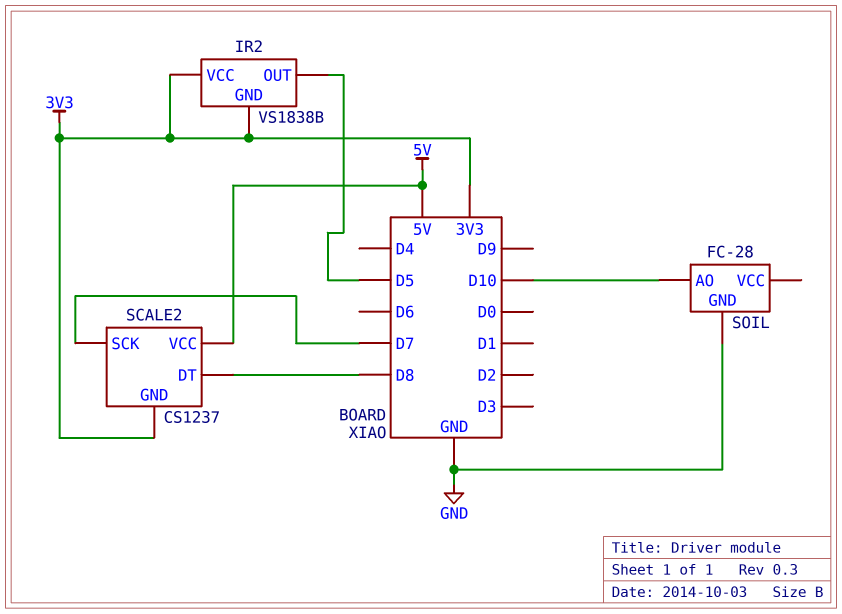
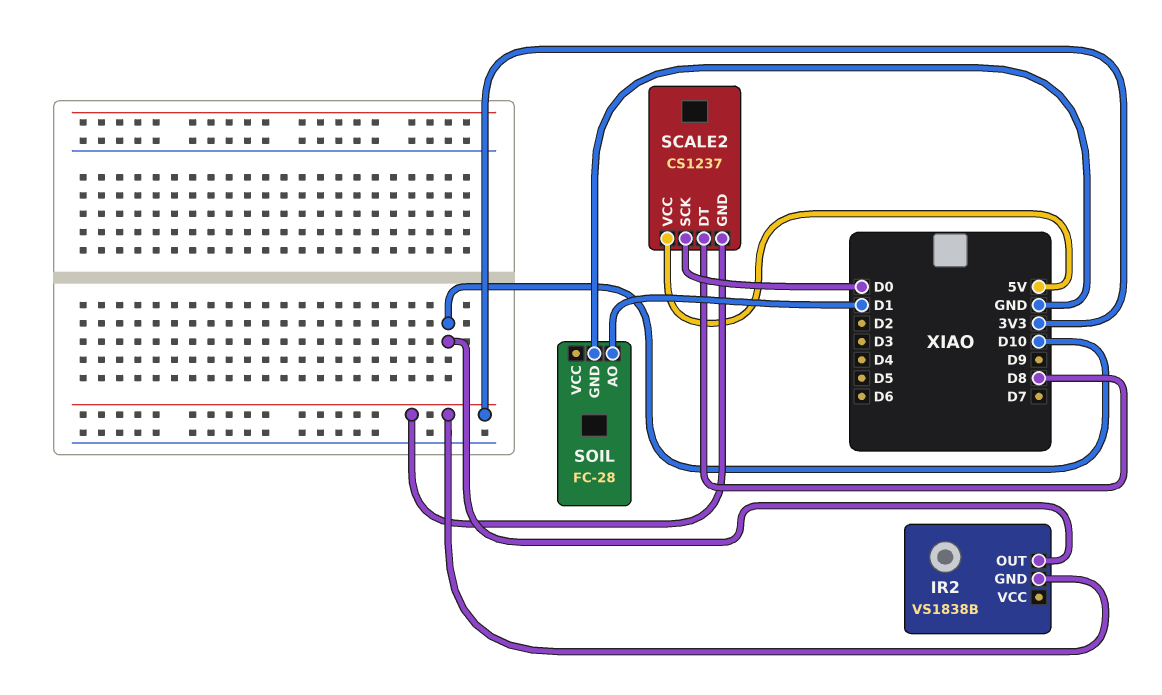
IR2 pin OUT: D5 -> D10
IR2 pin VCC: 3V3 -> none
SCALE2 pin SCK: D7 -> D0
SOIL pin AO: D10 -> D1

